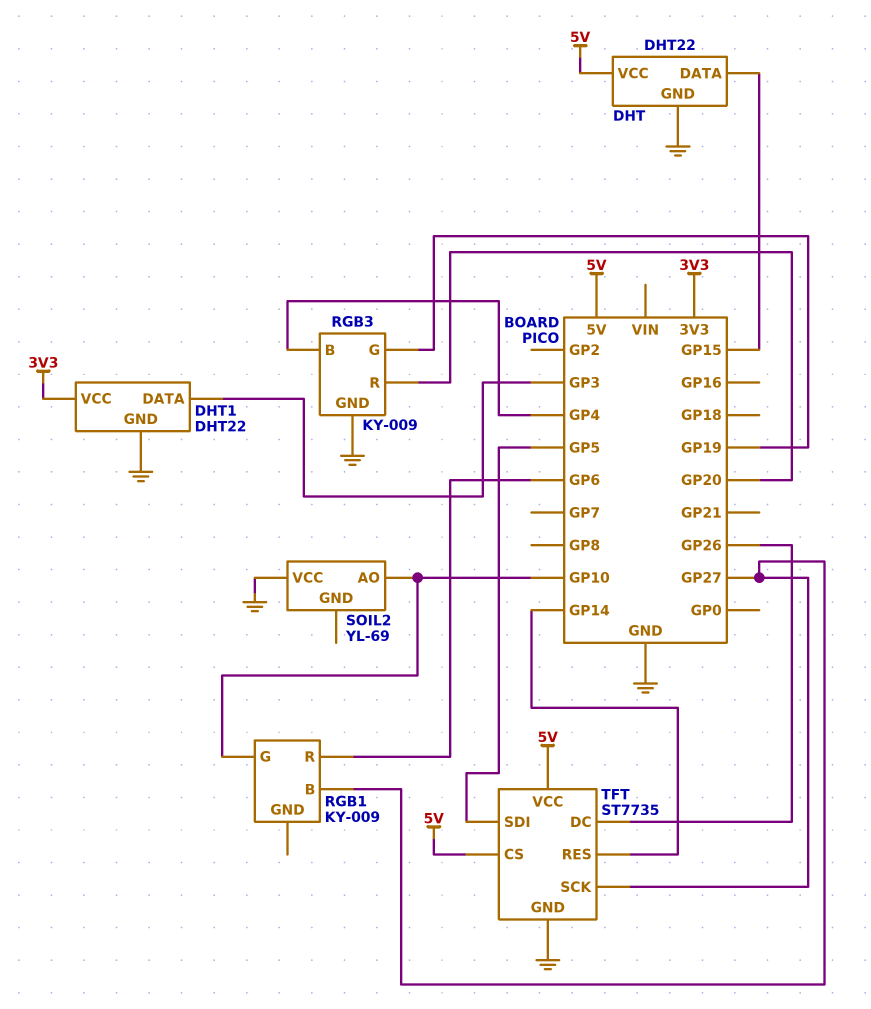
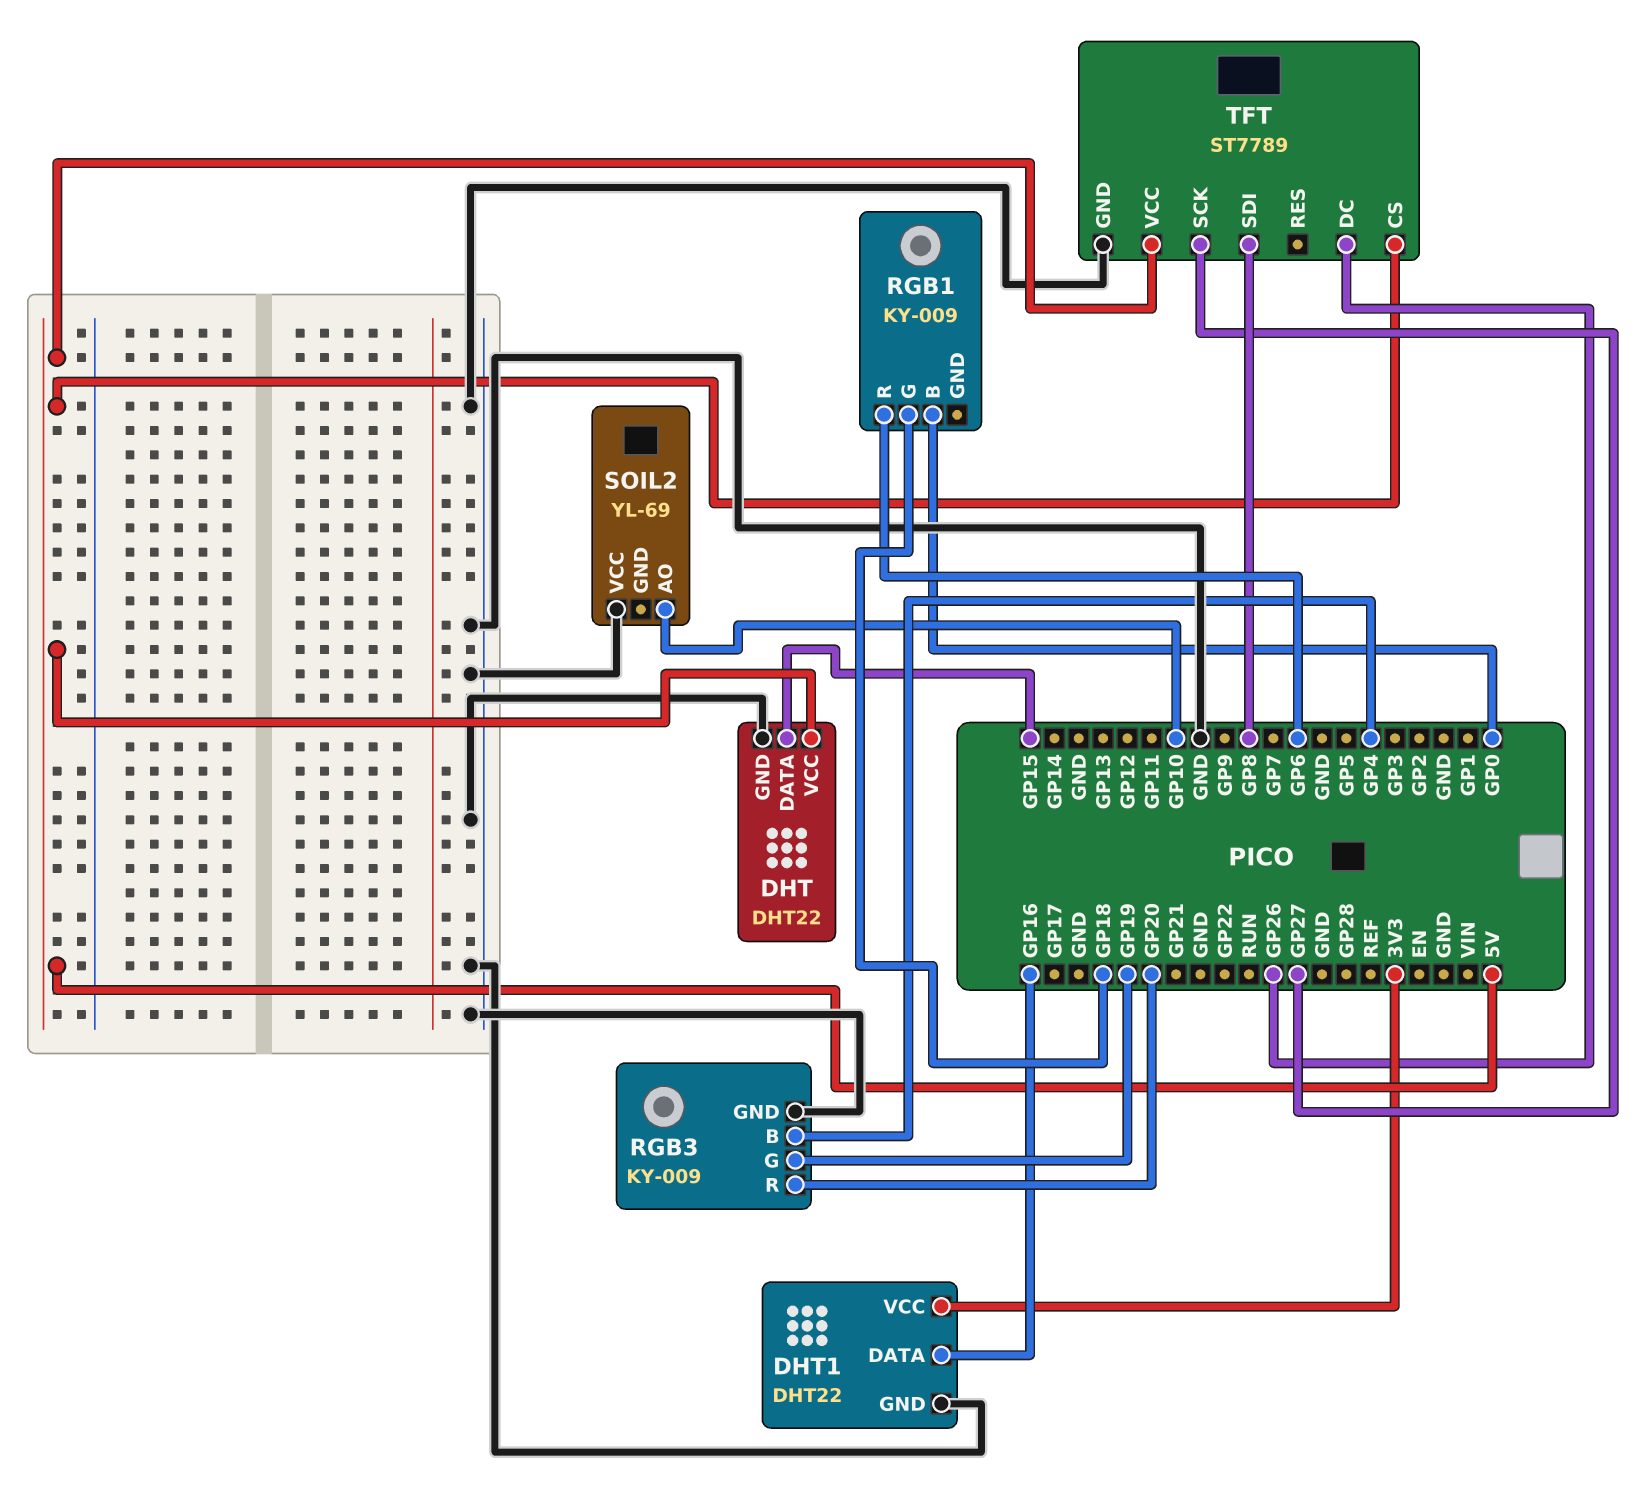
DHT1 pin DATA: GP3 -> GP16
RGB1 pin B: GP27 -> GP0
RGB1 pin G: GP10 -> GP18
TFT: ST7735 -> ST7789
TFT pin RES: GP14 -> none
TFT pin SDI: GP5 -> GP8

